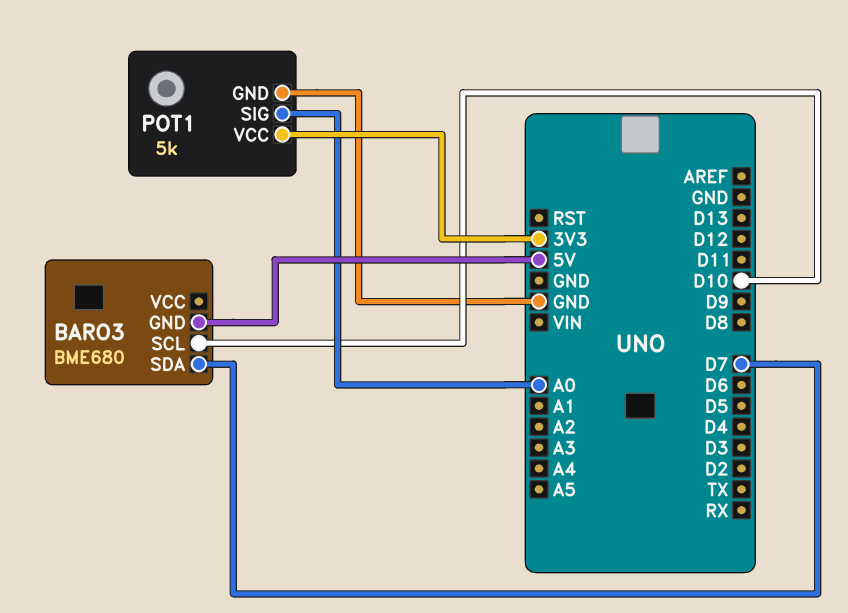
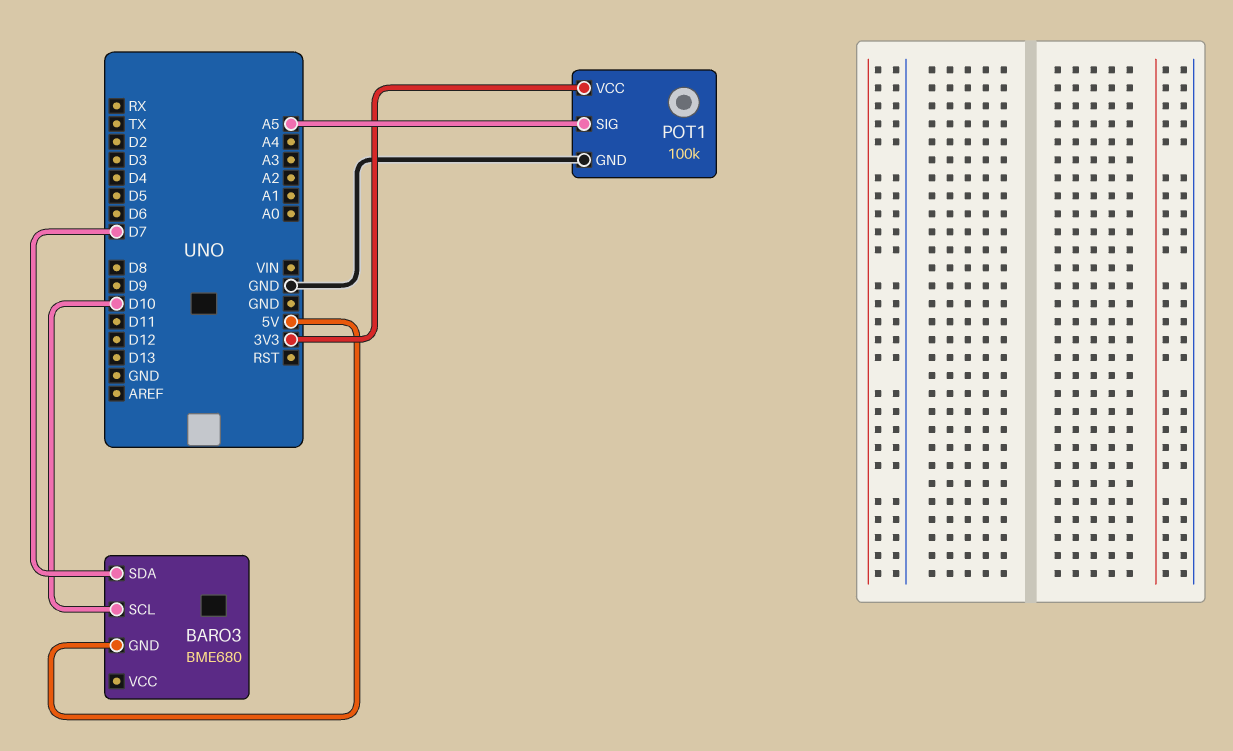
POT1: 5k -> 100k
POT1 pin SIG: A0 -> A5

